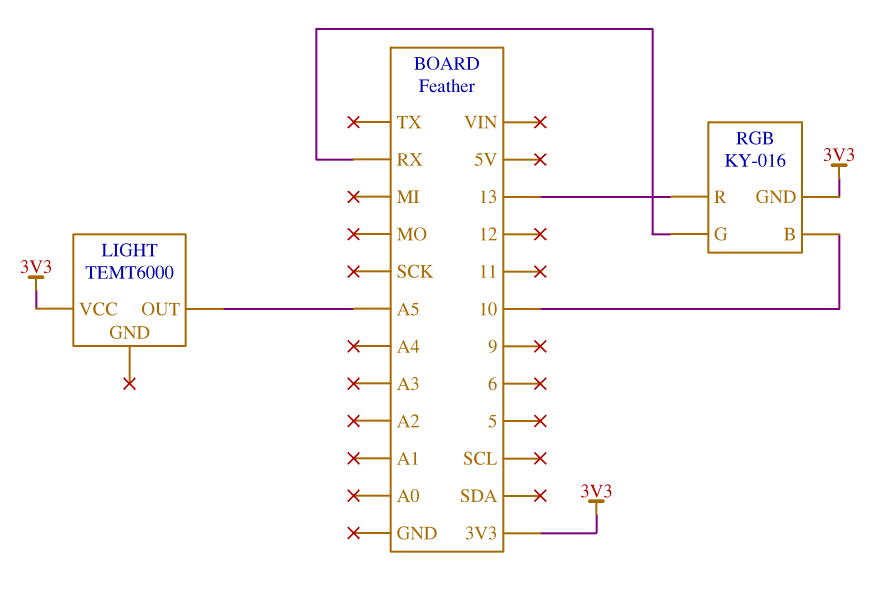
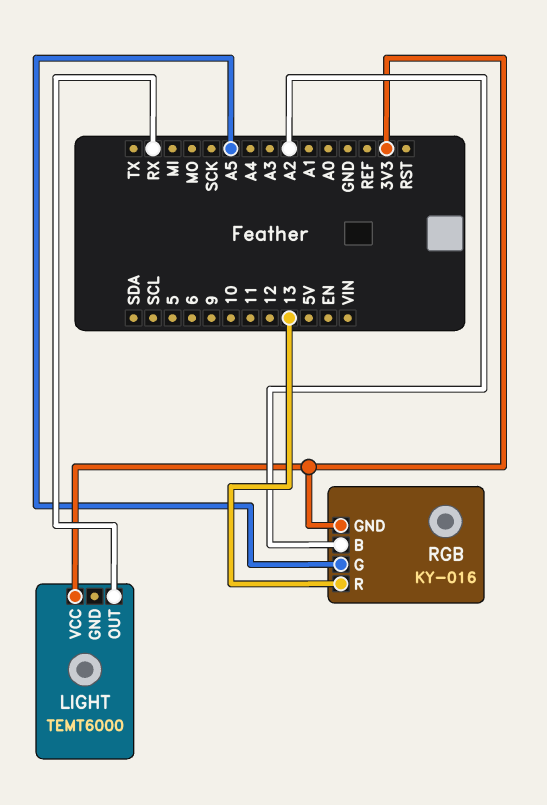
LIGHT pin OUT: A5 -> RX
RGB pin B: 10 -> A2
RGB pin G: RX -> A5

